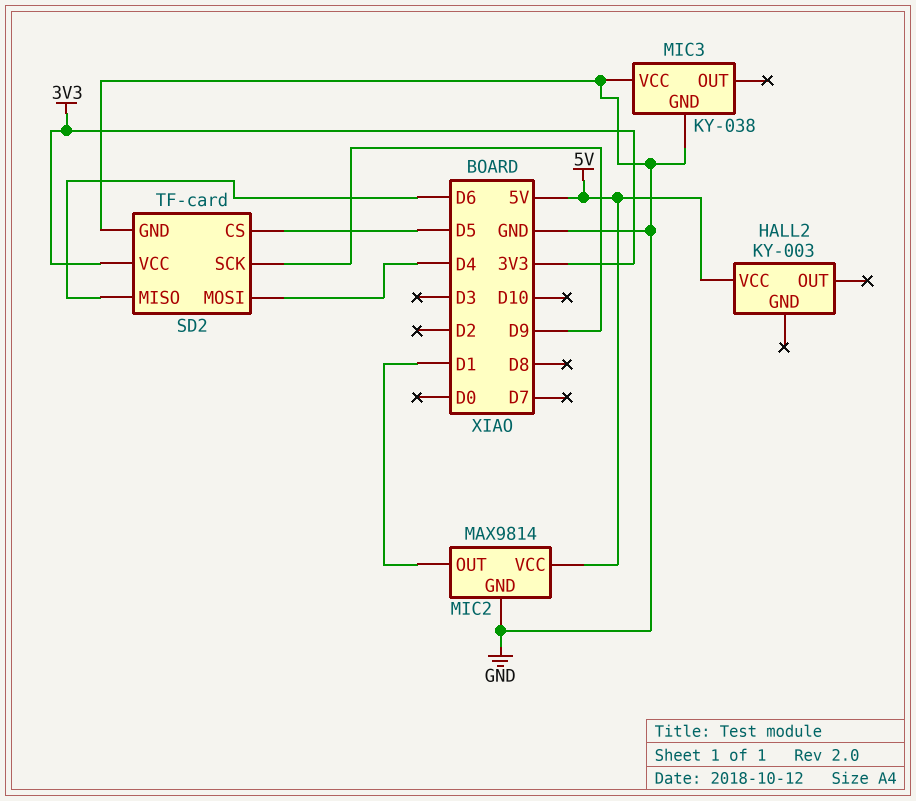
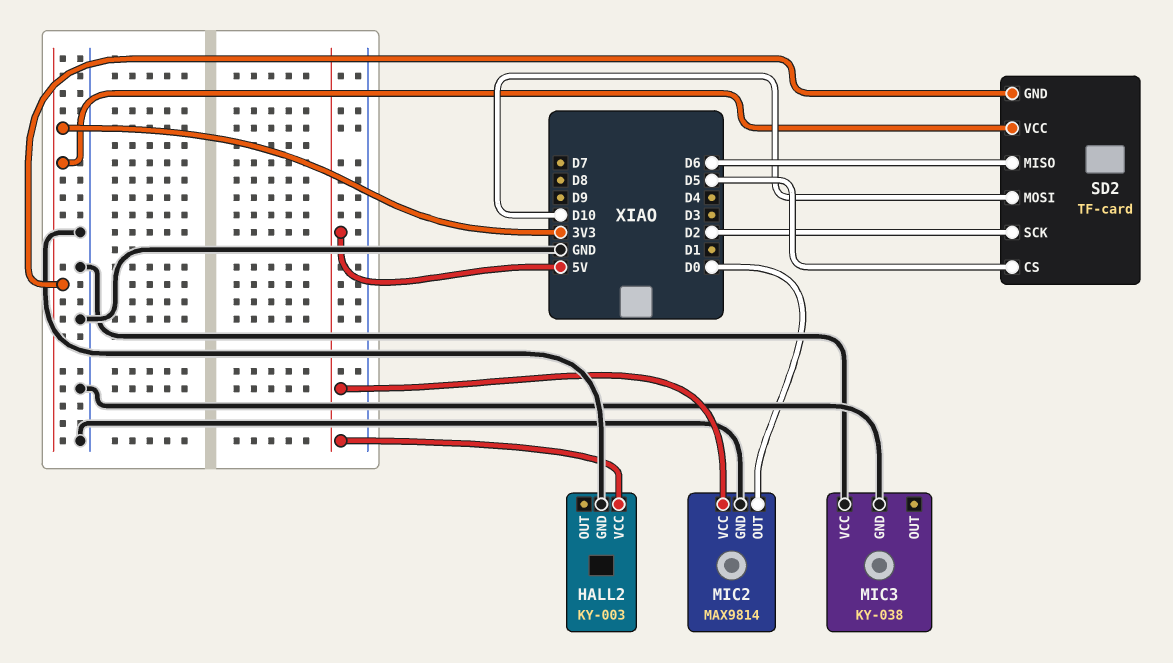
HALL2 pin GND: none -> GND
MIC2 pin OUT: D1 -> D0
SD2 pin GND: GND -> 3V3
SD2 pin MOSI: D4 -> D10
SD2 pin SCK: D9 -> D2

